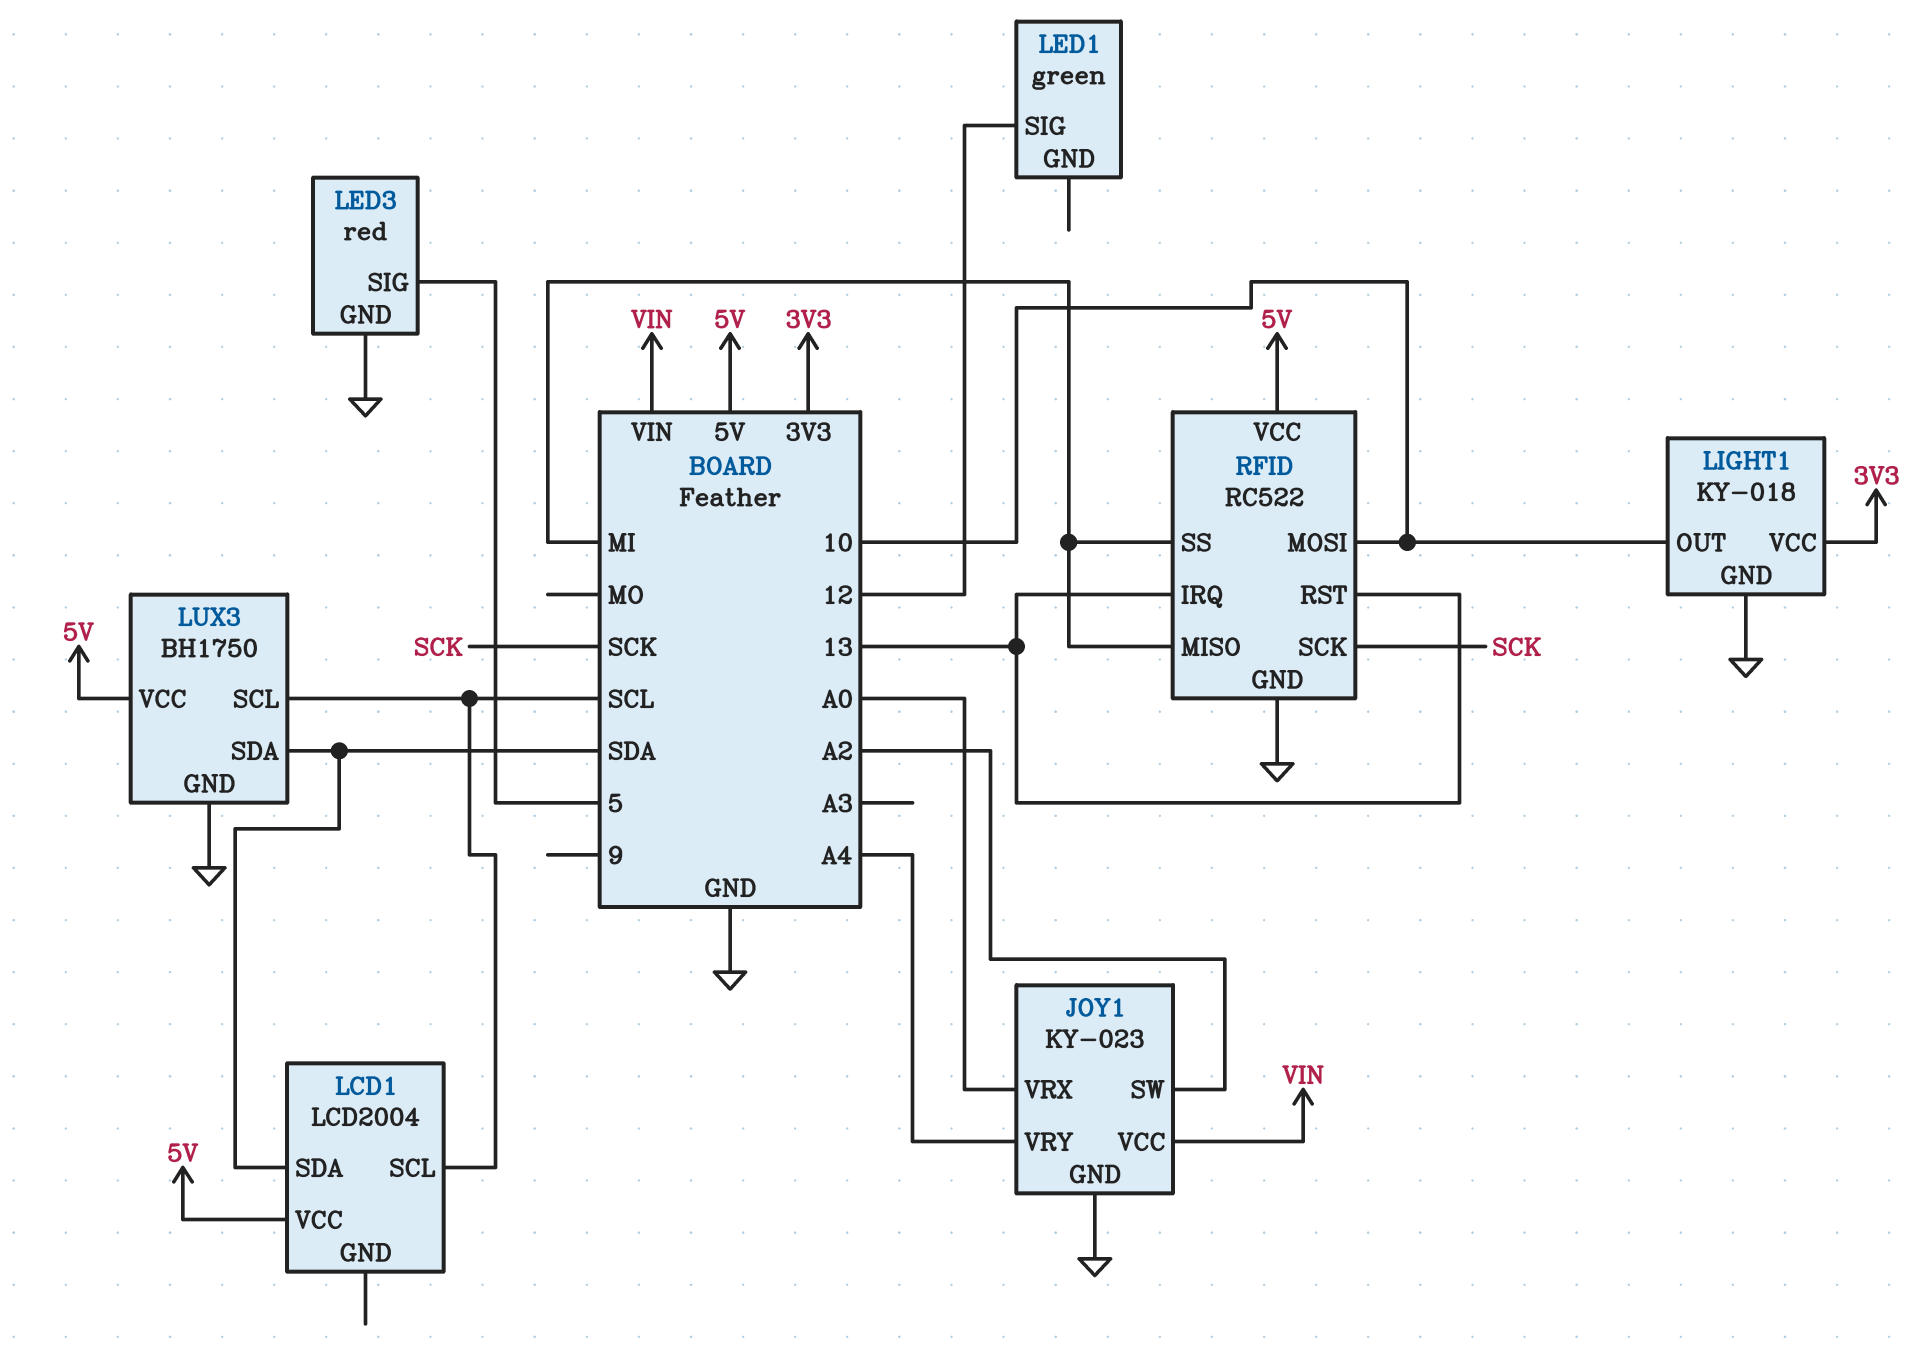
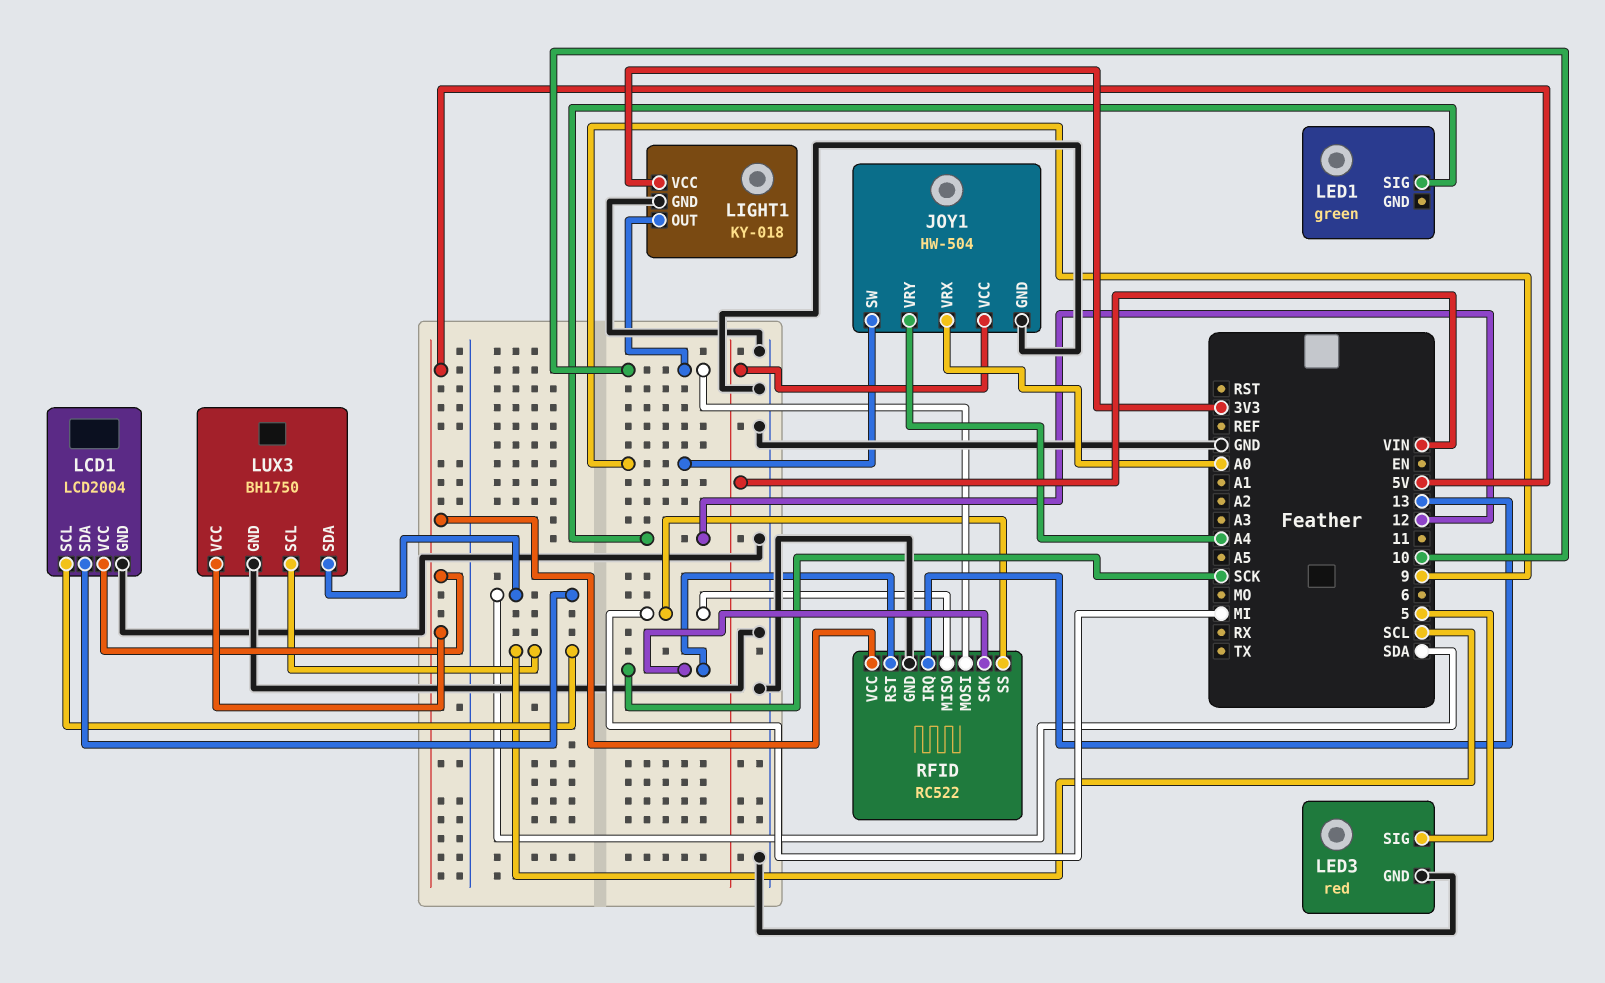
JOY1: KY-023 -> HW-504
JOY1 pin SW: A2 -> 9
LCD1 pin GND: none -> GND
RFID pin RST: 13 -> SCK

